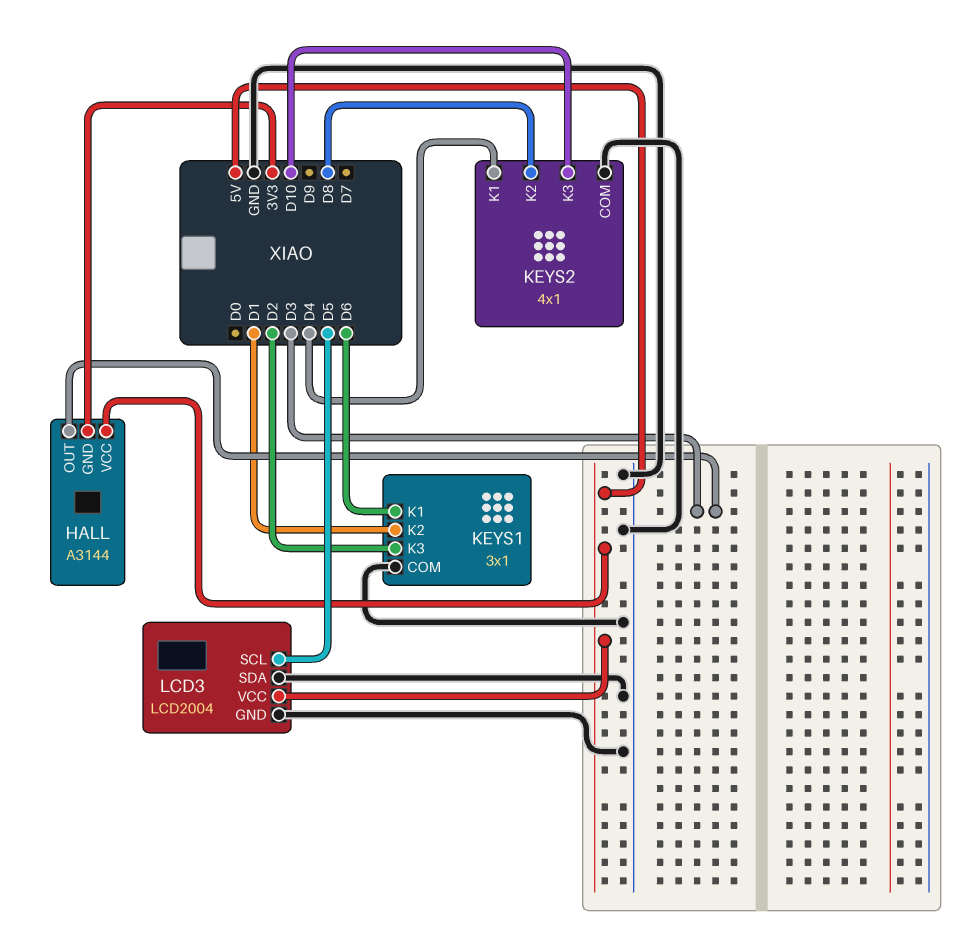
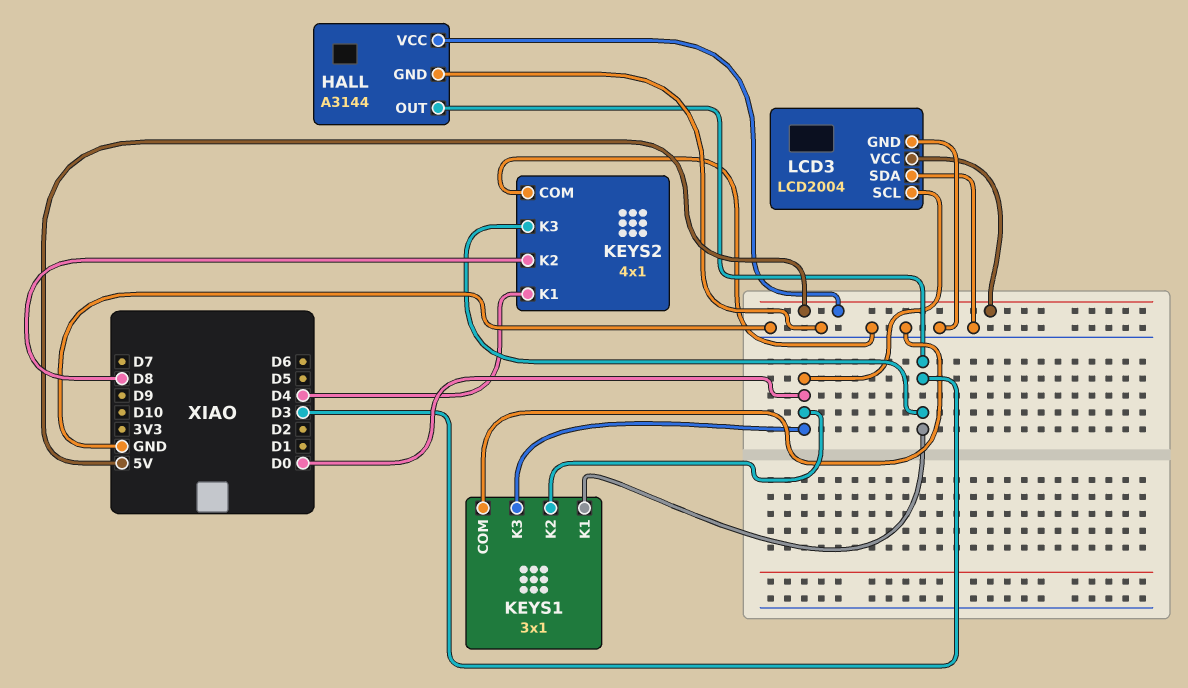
HALL pin GND: 3V3 -> GND
KEYS1 pin K1: D6 -> D3
KEYS1 pin K2: D1 -> D0
KEYS1 pin K3: D2 -> D0
KEYS2 pin K3: D10 -> D3
LCD3 pin SCL: D5 -> D0

